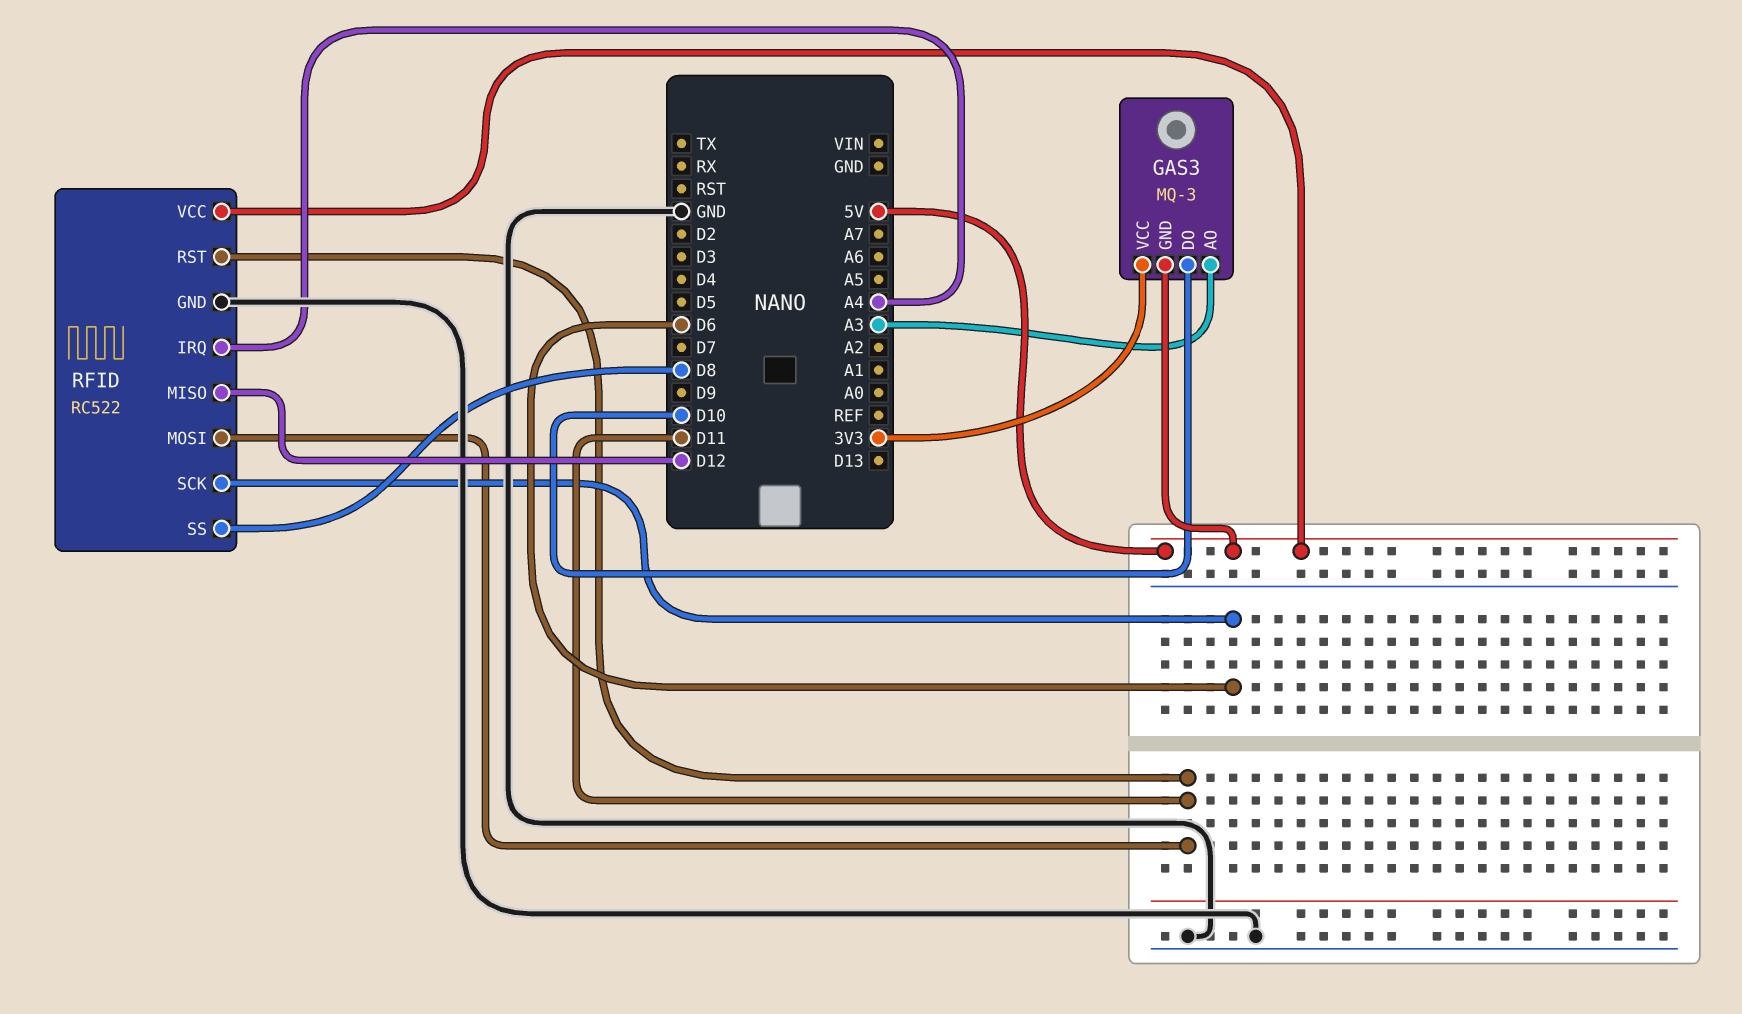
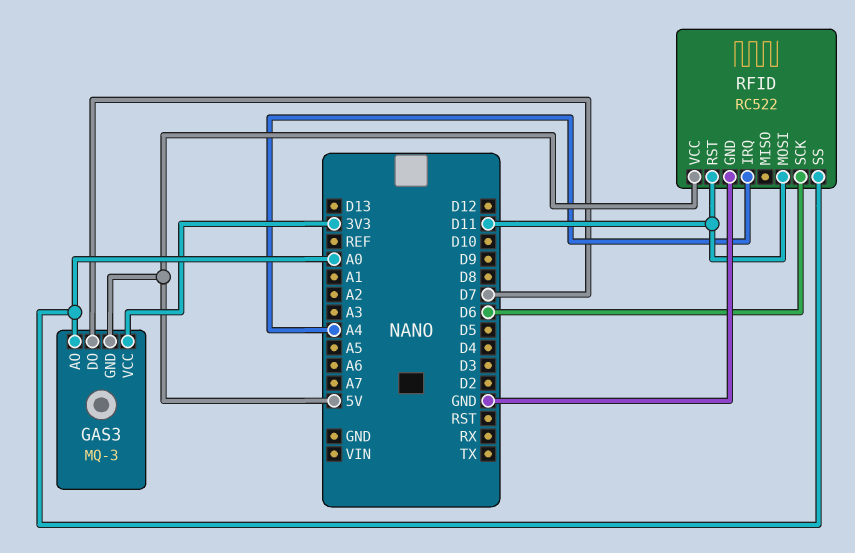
GAS3 pin AO: A3 -> A0
GAS3 pin DO: D10 -> D7
RFID pin MISO: D12 -> none
RFID pin SS: D8 -> A0

